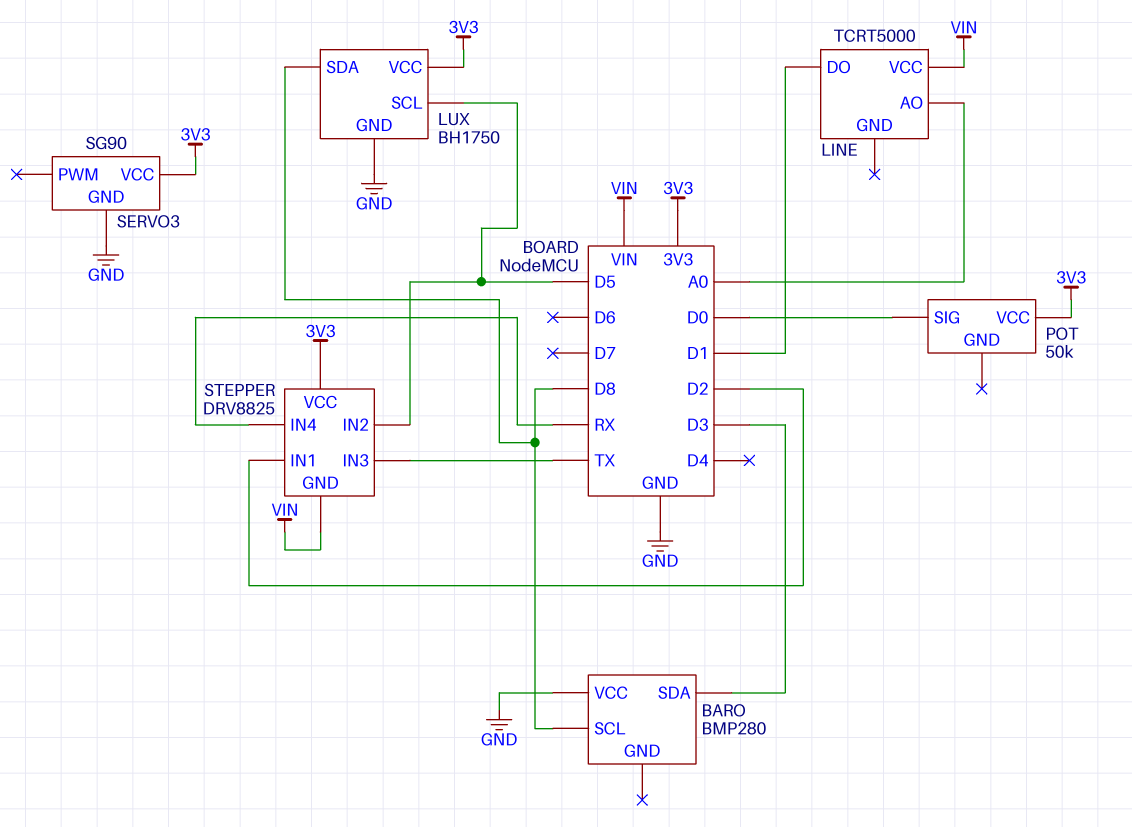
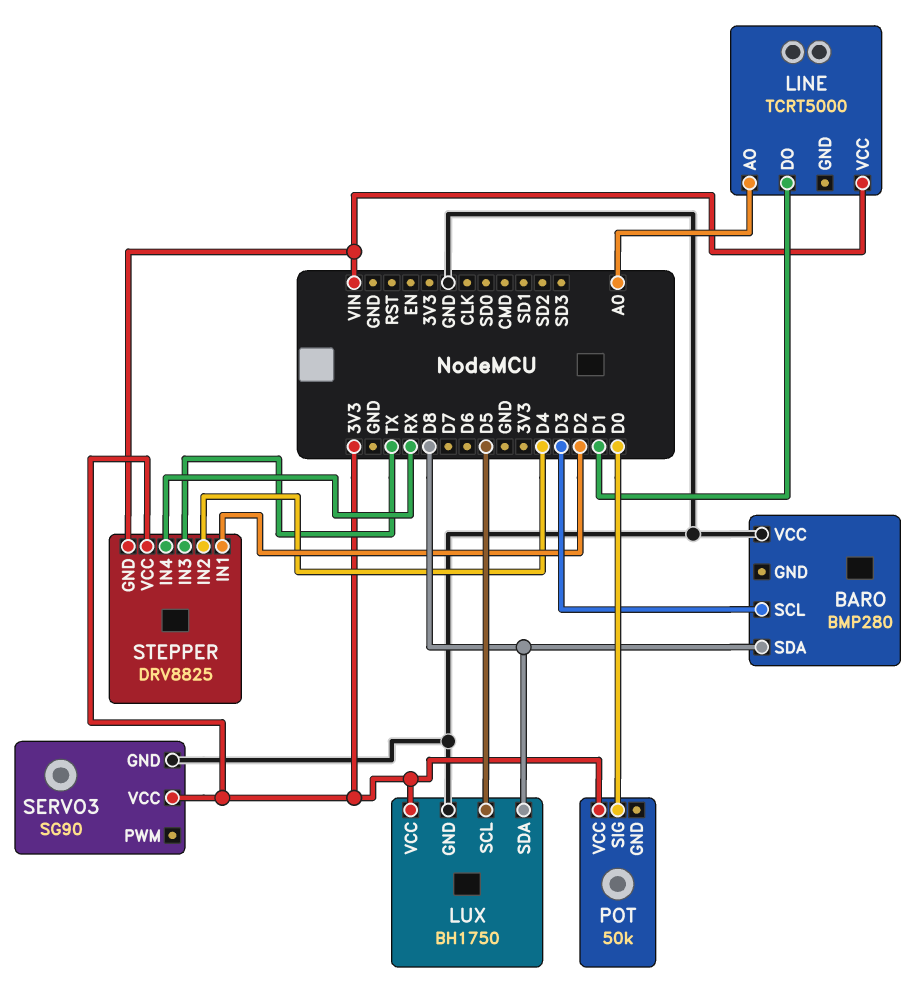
BARO pin SCL: D8 -> D3
BARO pin SDA: D3 -> D8
STEPPER pin IN2: D5 -> D4

